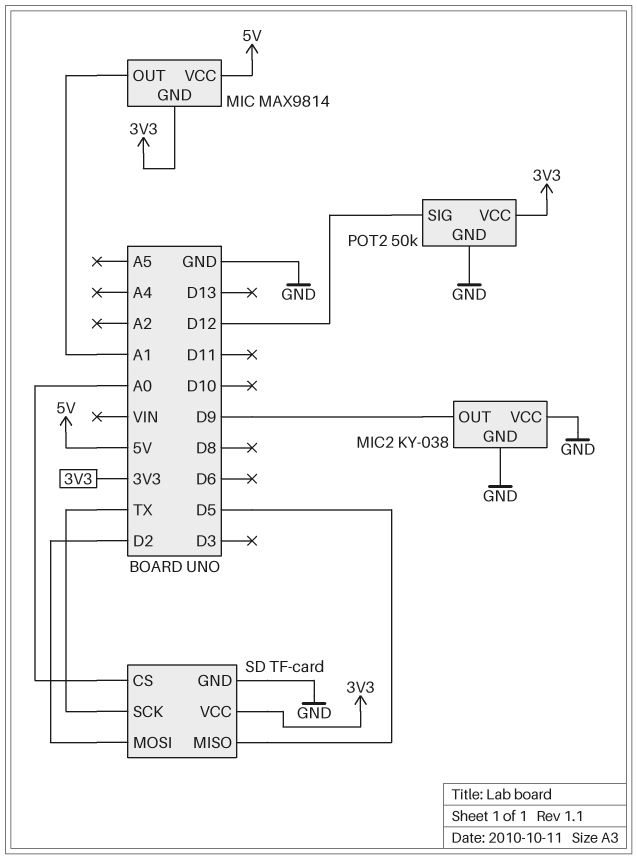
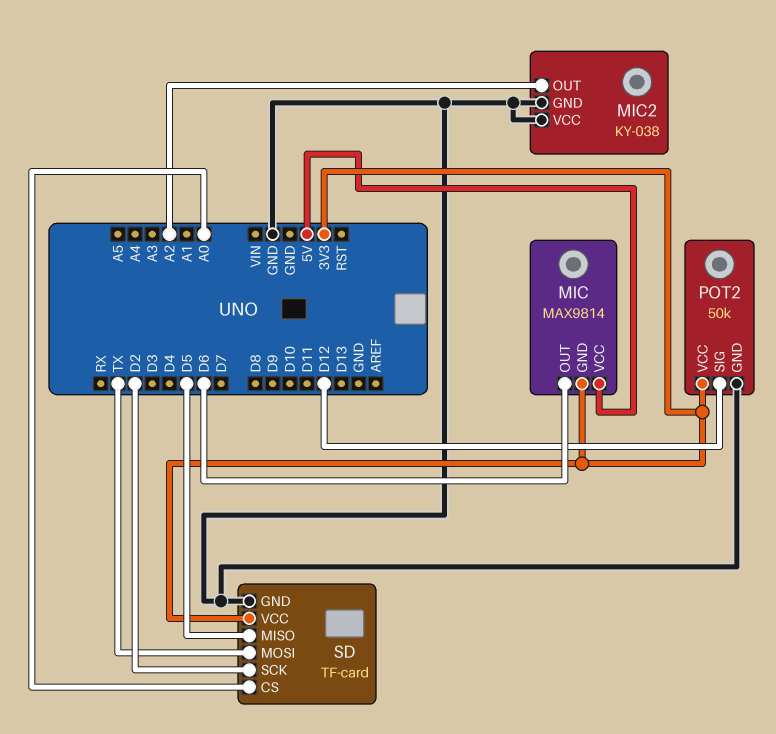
MIC pin OUT: A1 -> D6
MIC2 pin OUT: D9 -> A2
SD pin MOSI: D2 -> TX
SD pin SCK: TX -> D2

